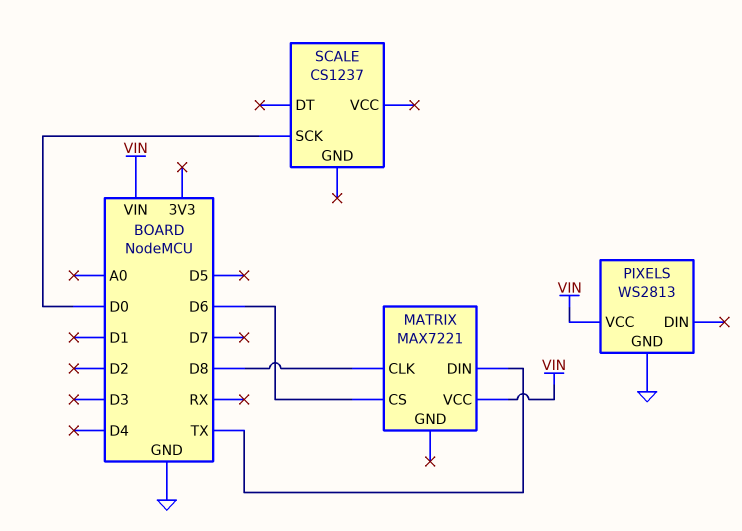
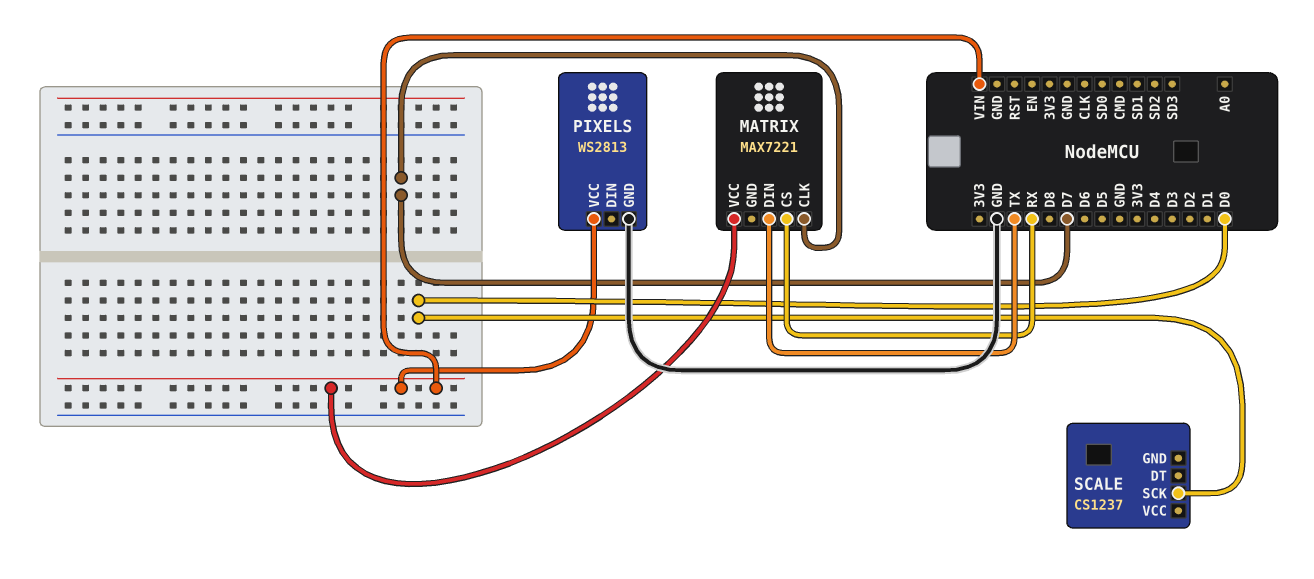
MATRIX pin CLK: D8 -> D7
MATRIX pin CS: D6 -> RX

